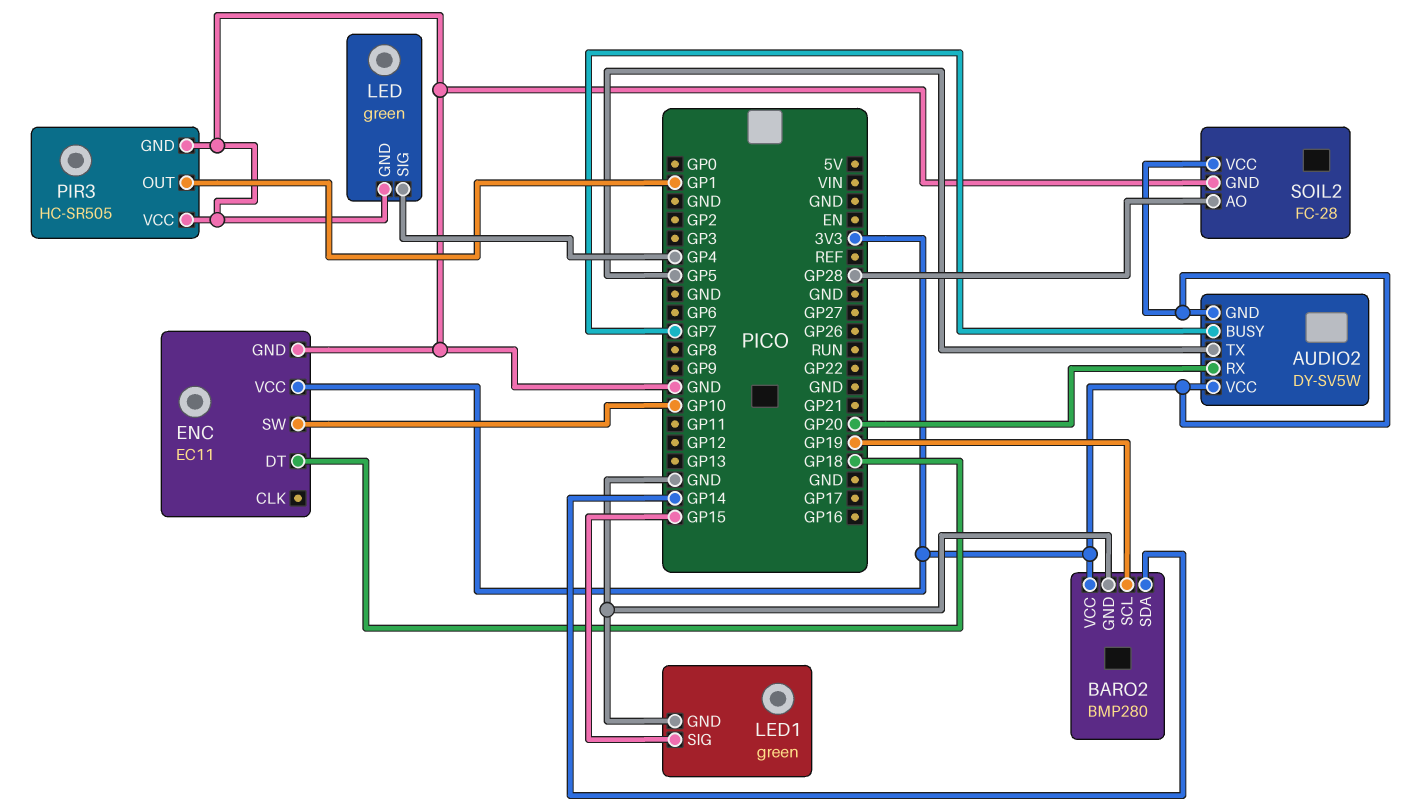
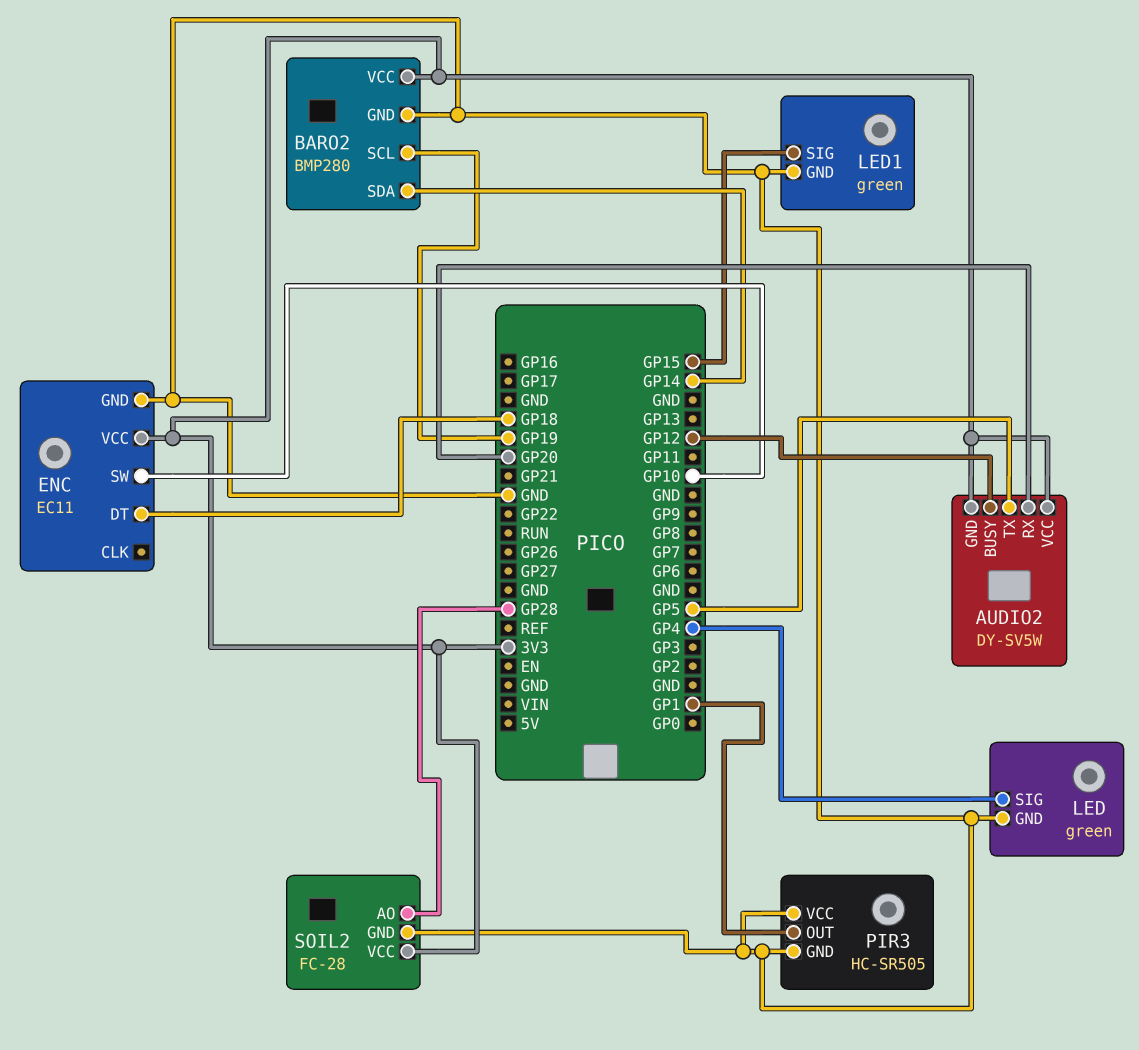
AUDIO2 pin BUSY: GP7 -> GP12

